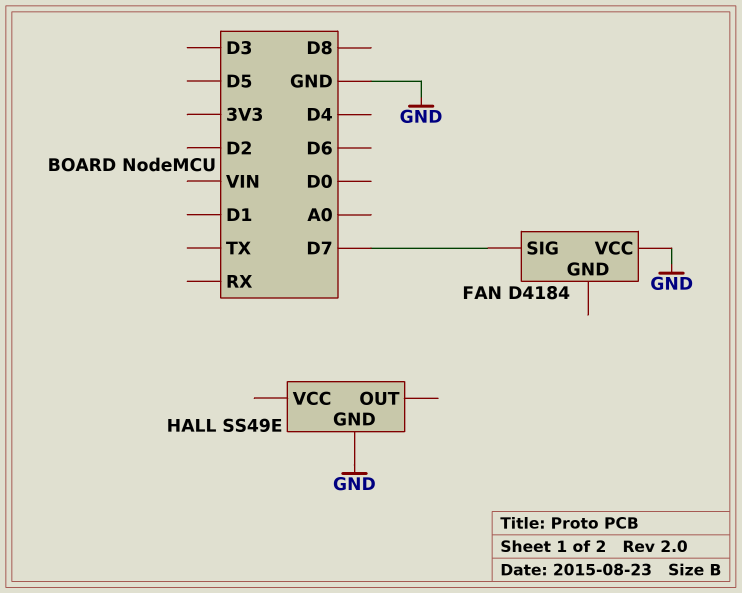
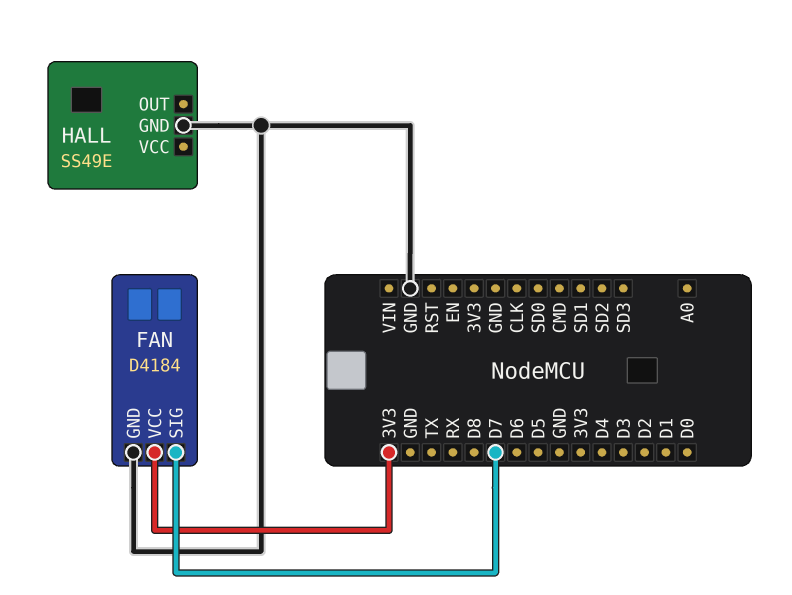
FAN pin GND: none -> GND
FAN pin VCC: GND -> 3V3

